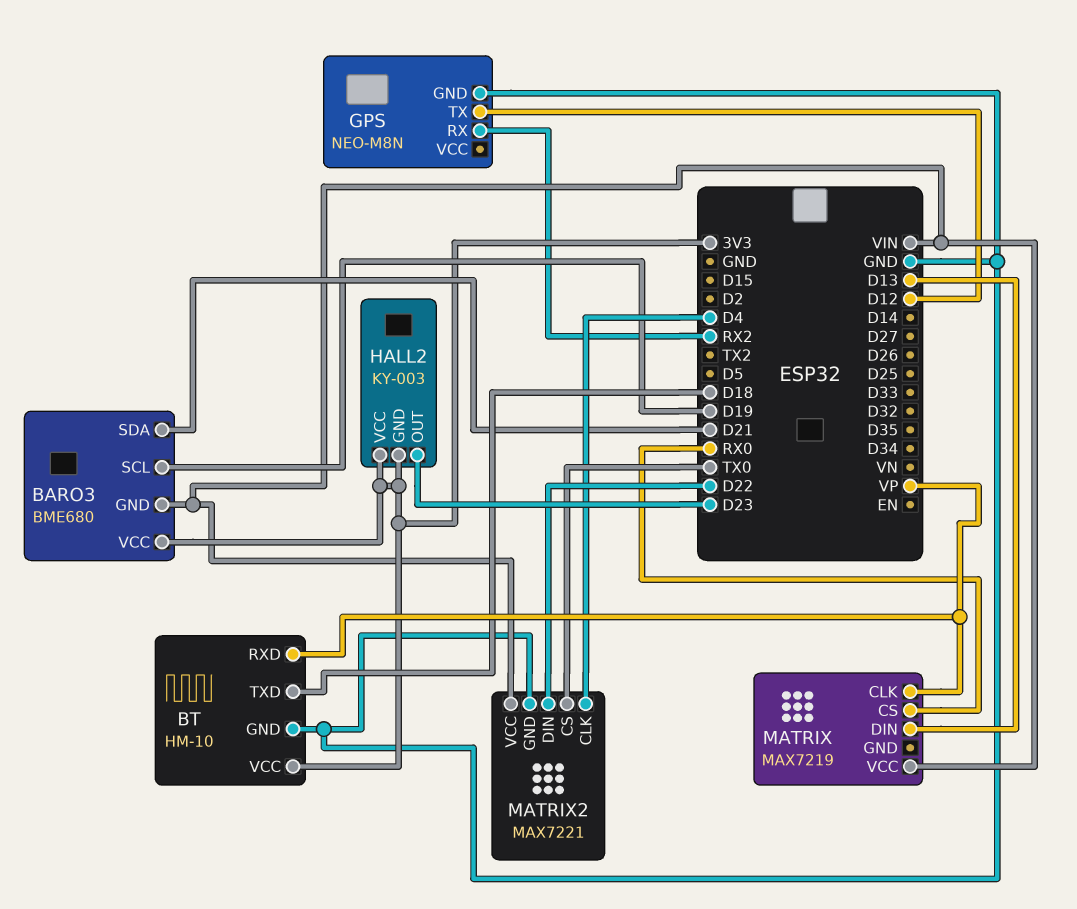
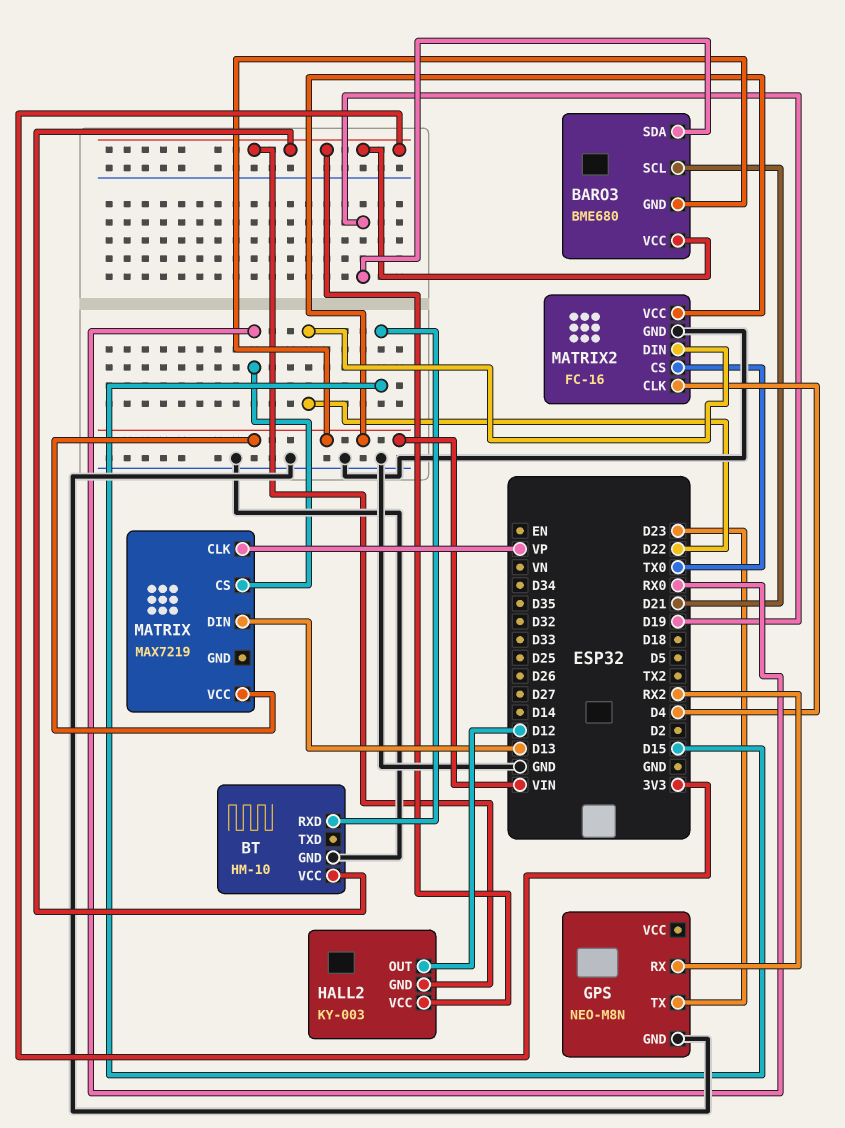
BARO3 pin SCL: D19 -> D21
BARO3 pin SDA: D21 -> D19
BT pin RXD: VP -> D15
BT pin TXD: D18 -> none
GPS pin TX: D12 -> D23
HALL2 pin OUT: D23 -> D12
MATRIX2: MAX7221 -> FC-16

